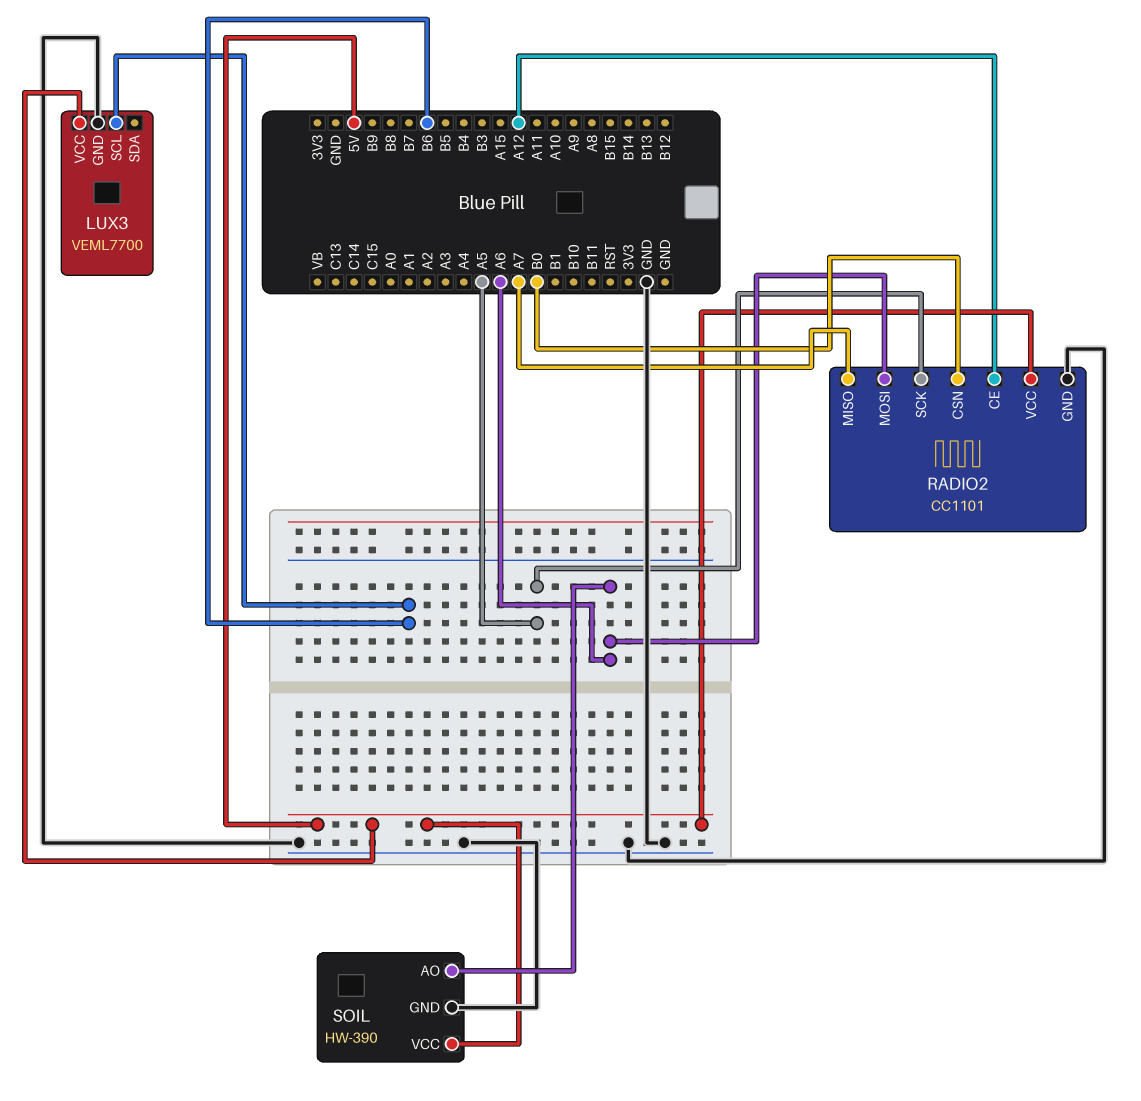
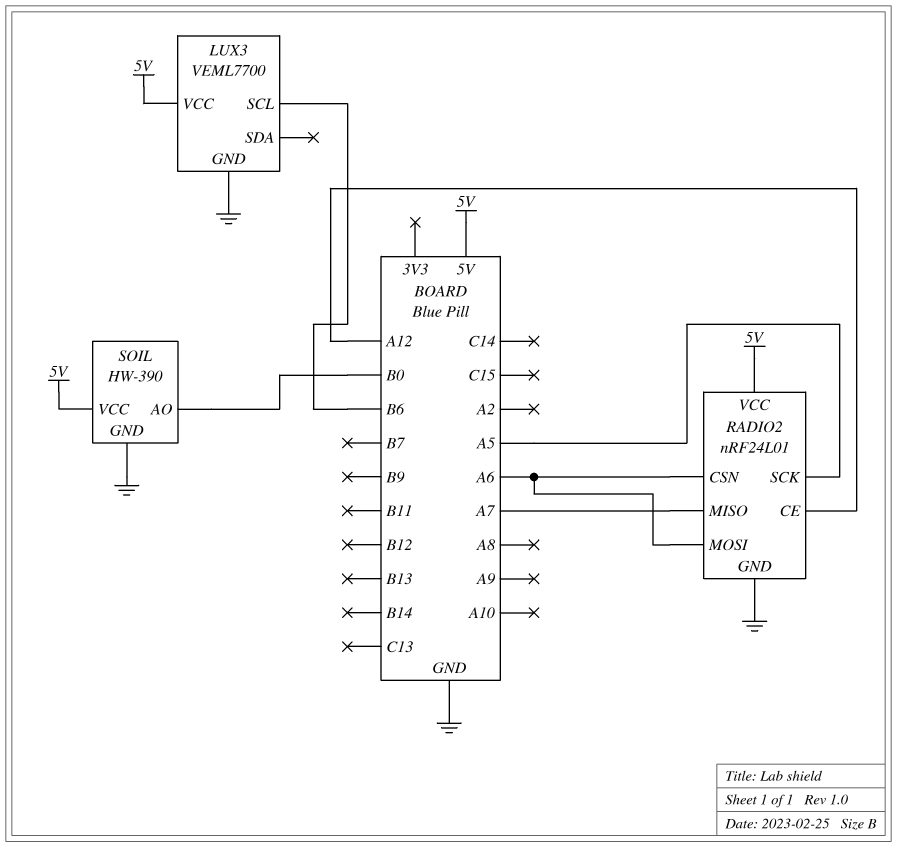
RADIO2: CC1101 -> nRF24L01
RADIO2 pin CSN: B0 -> A6
SOIL pin AO: A6 -> B0

